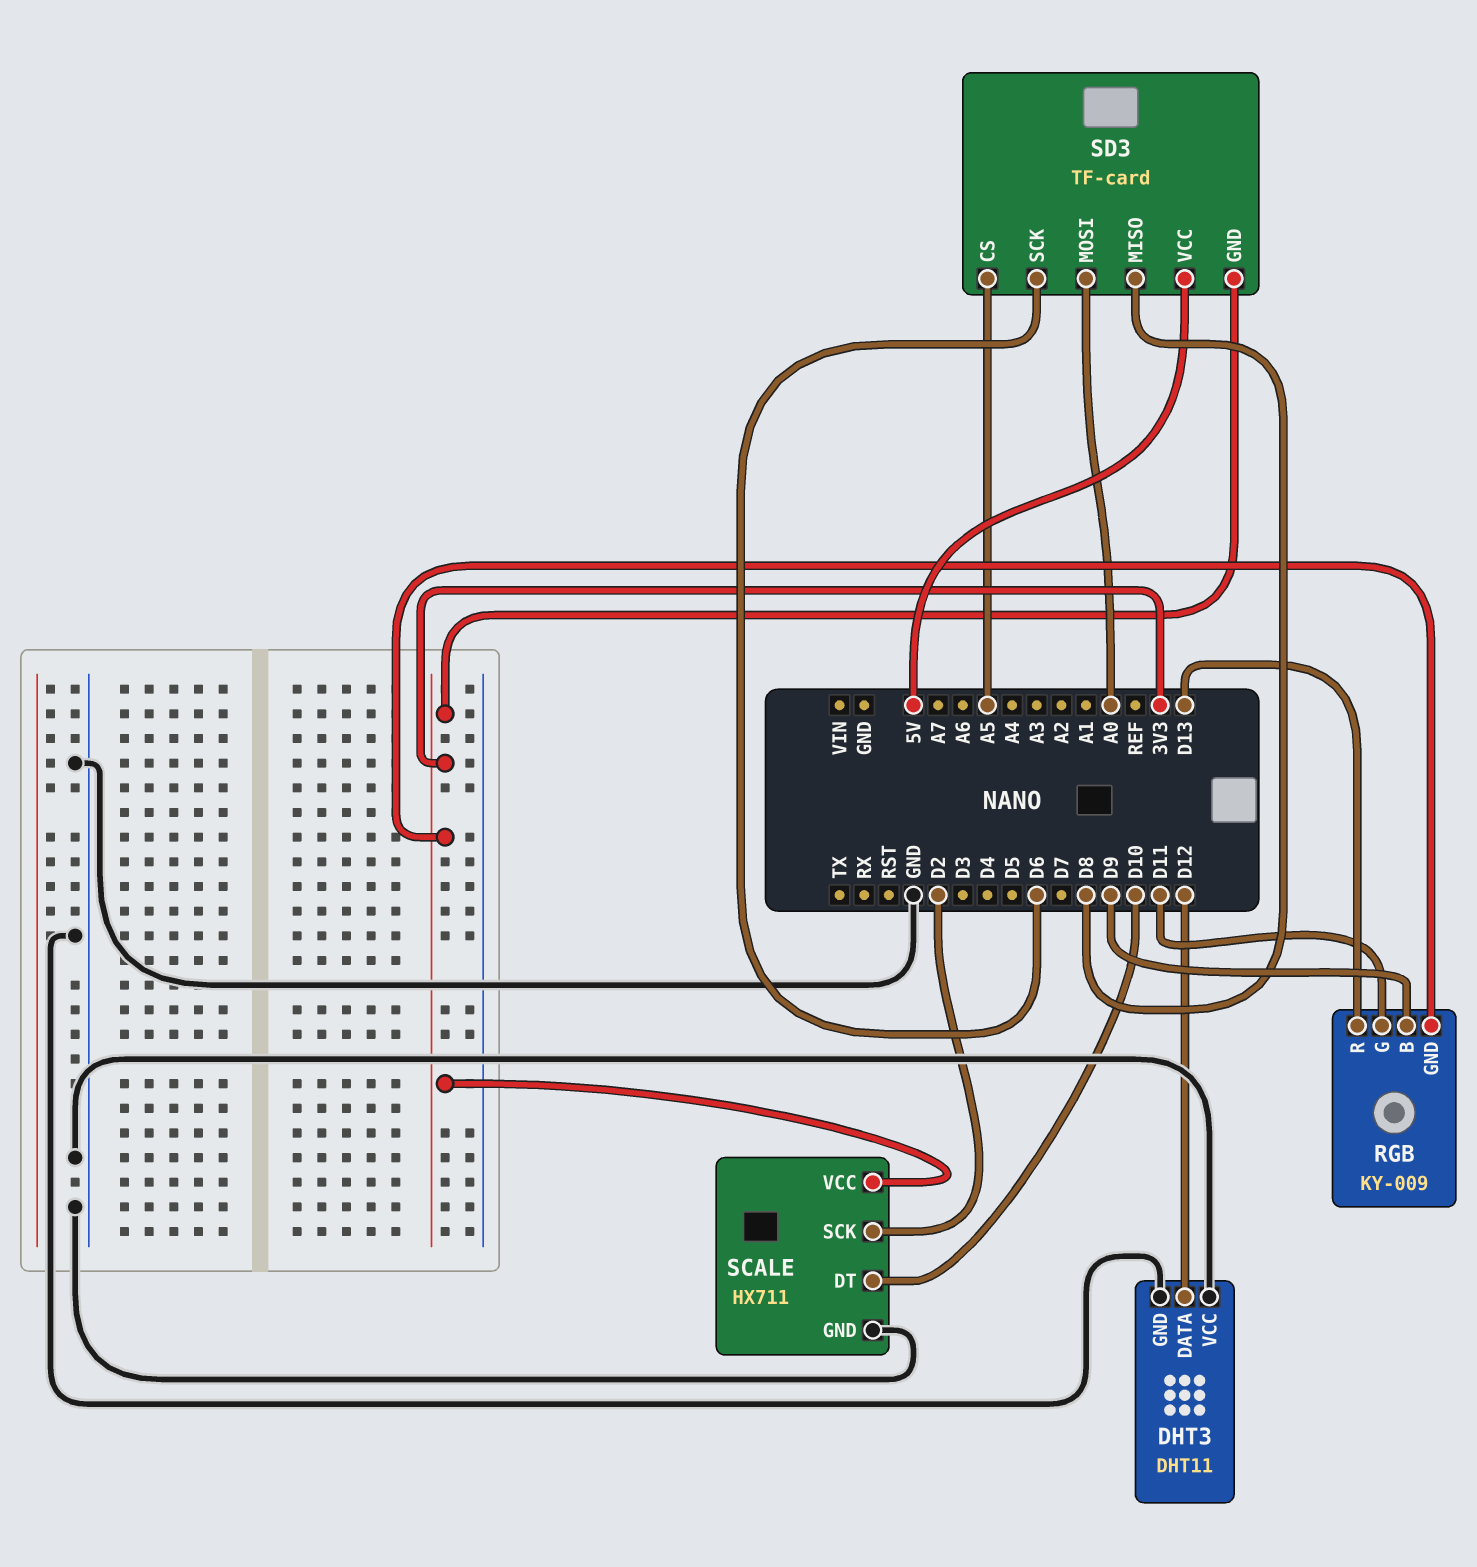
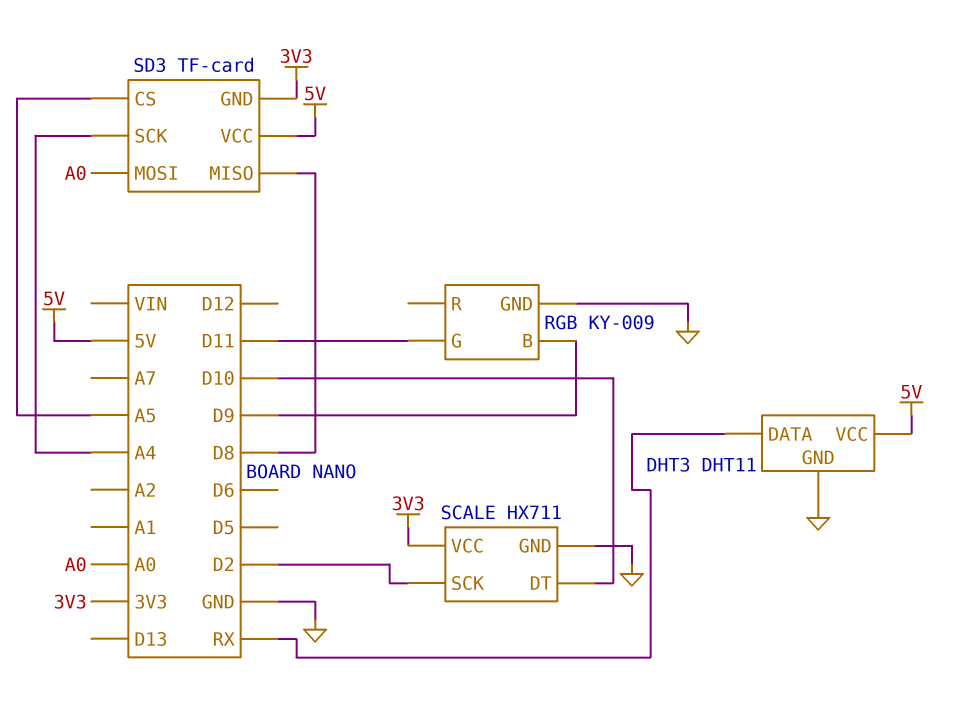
DHT3 pin DATA: D12 -> RX
DHT3 pin VCC: GND -> 5V
RGB pin GND: 3V3 -> GND
RGB pin R: D13 -> none
SD3 pin SCK: D6 -> A4

